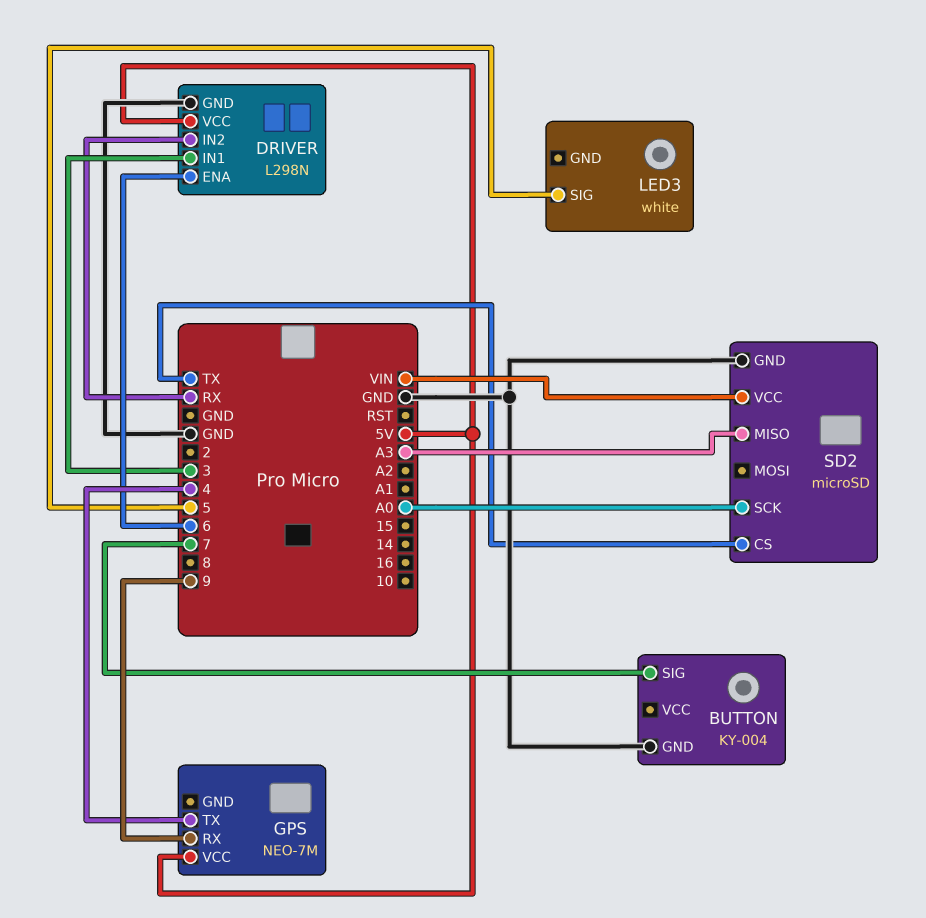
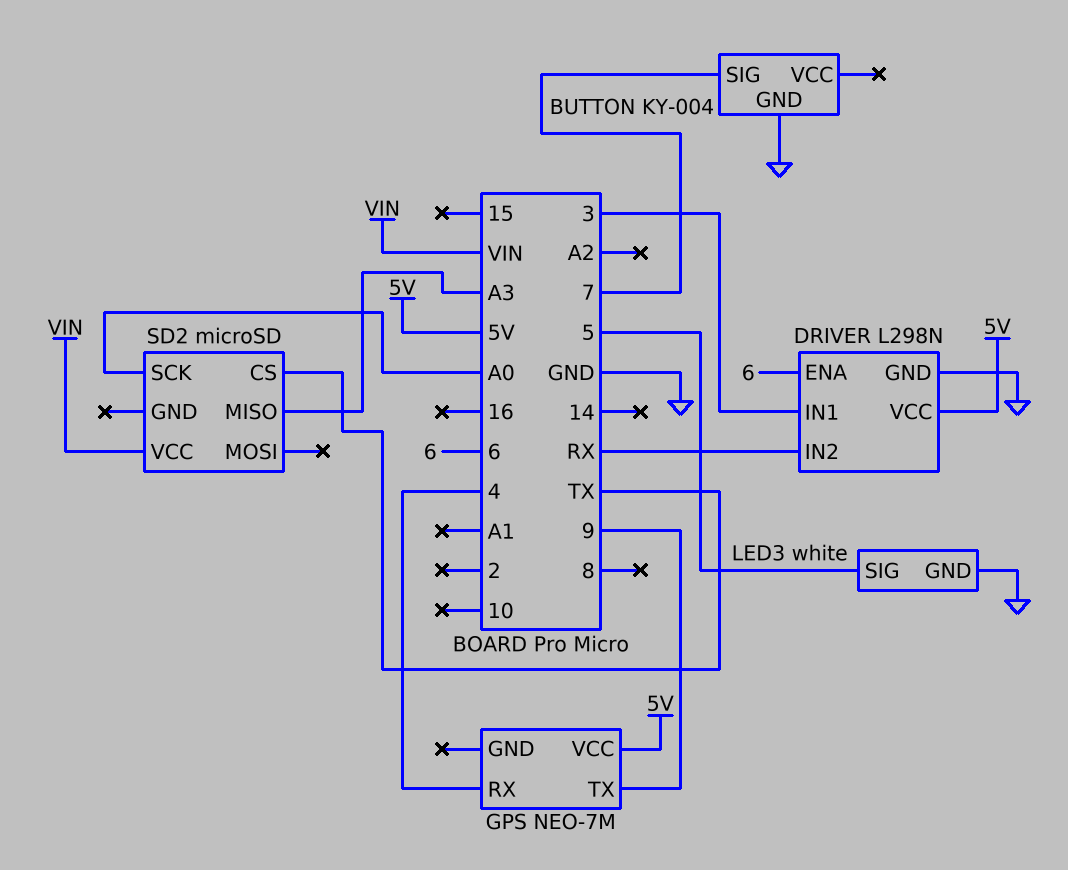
GPS pin RX: 9 -> 4
GPS pin TX: 4 -> 9
LED3 pin GND: none -> GND
SD2 pin GND: GND -> none

